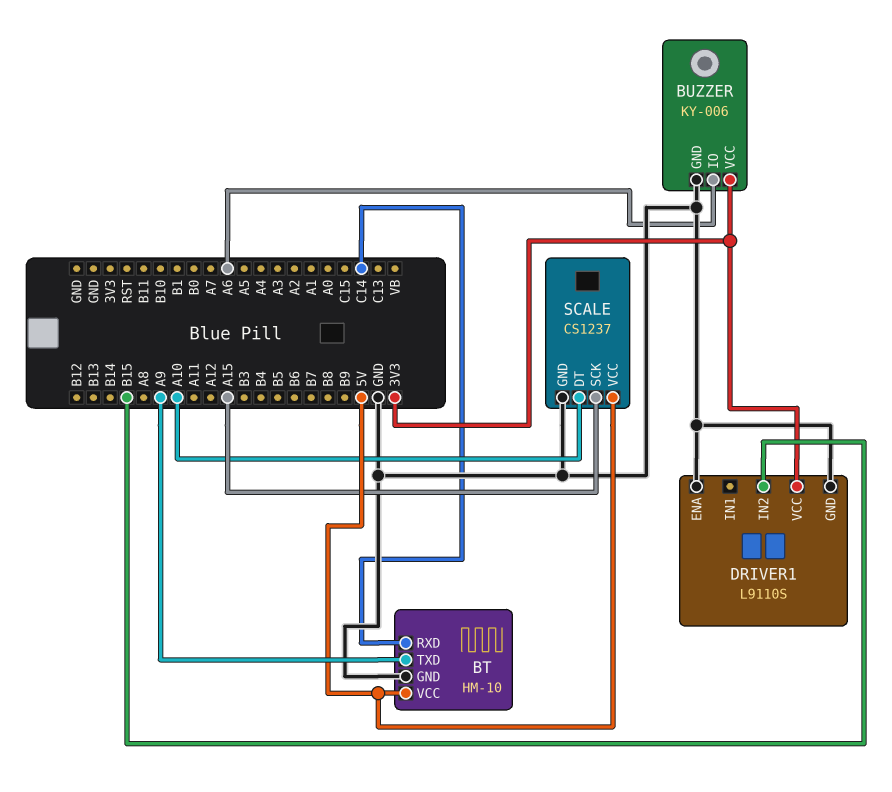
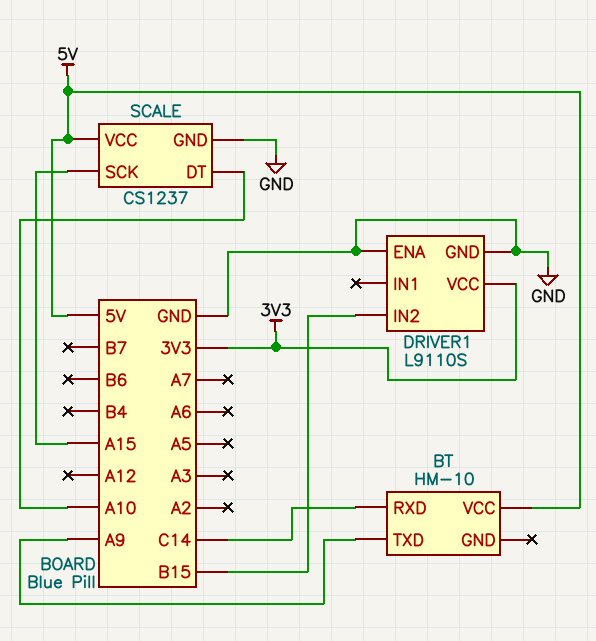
BT pin GND: GND -> none
BUZZER: KY-006 -> none
BUZZER pin GND: GND -> none
BUZZER pin IO: A6 -> none
BUZZER pin VCC: 3V3 -> none

